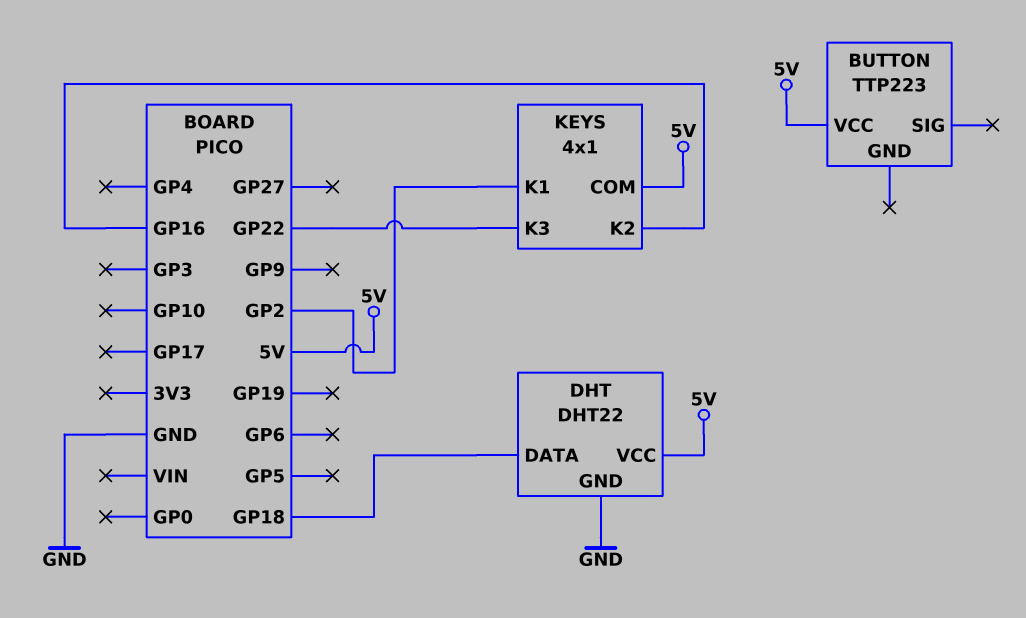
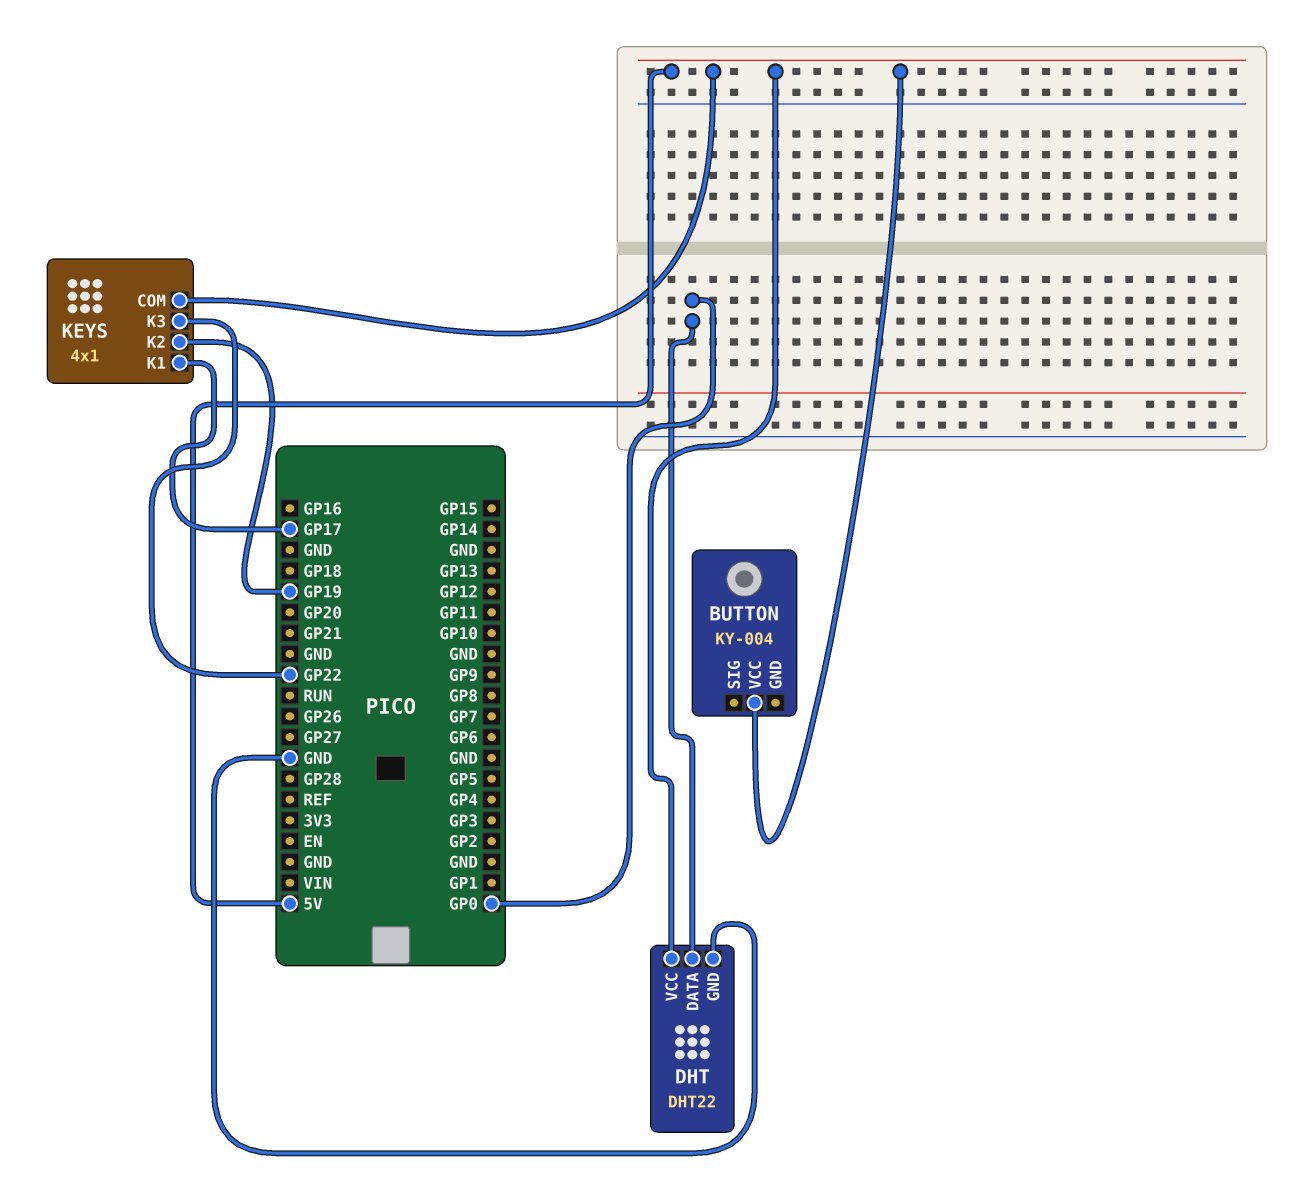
BUTTON: TTP223 -> KY-004
DHT pin DATA: GP18 -> GP0
KEYS pin K1: GP2 -> GP17
KEYS pin K2: GP16 -> GP19

